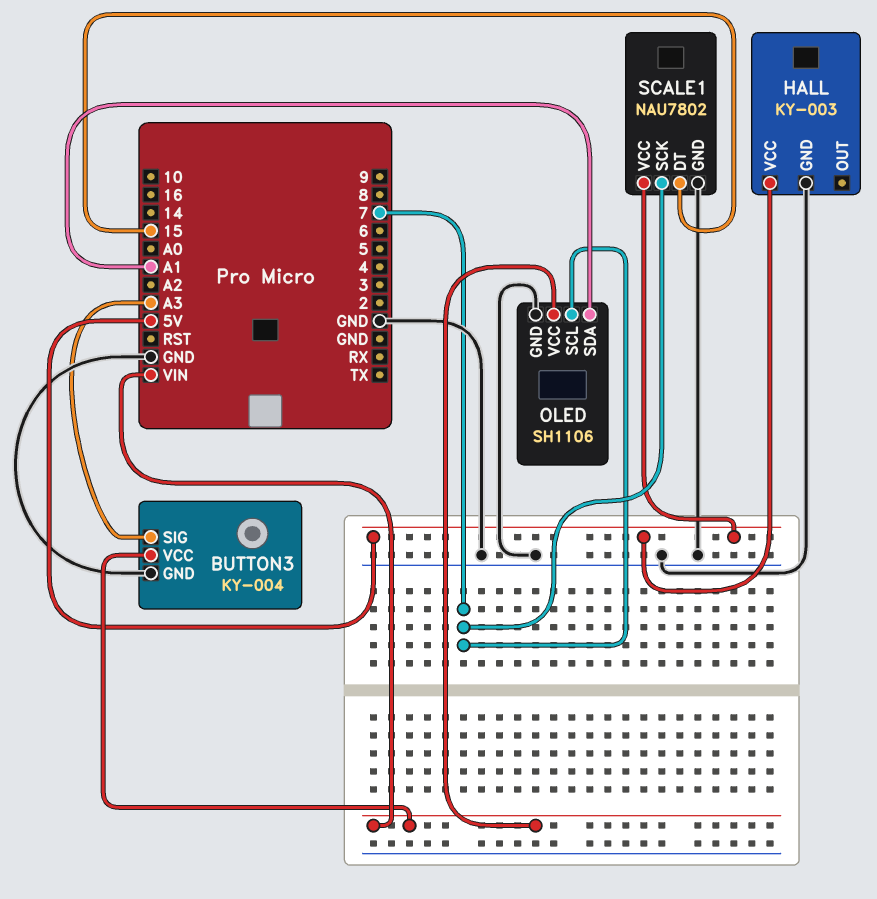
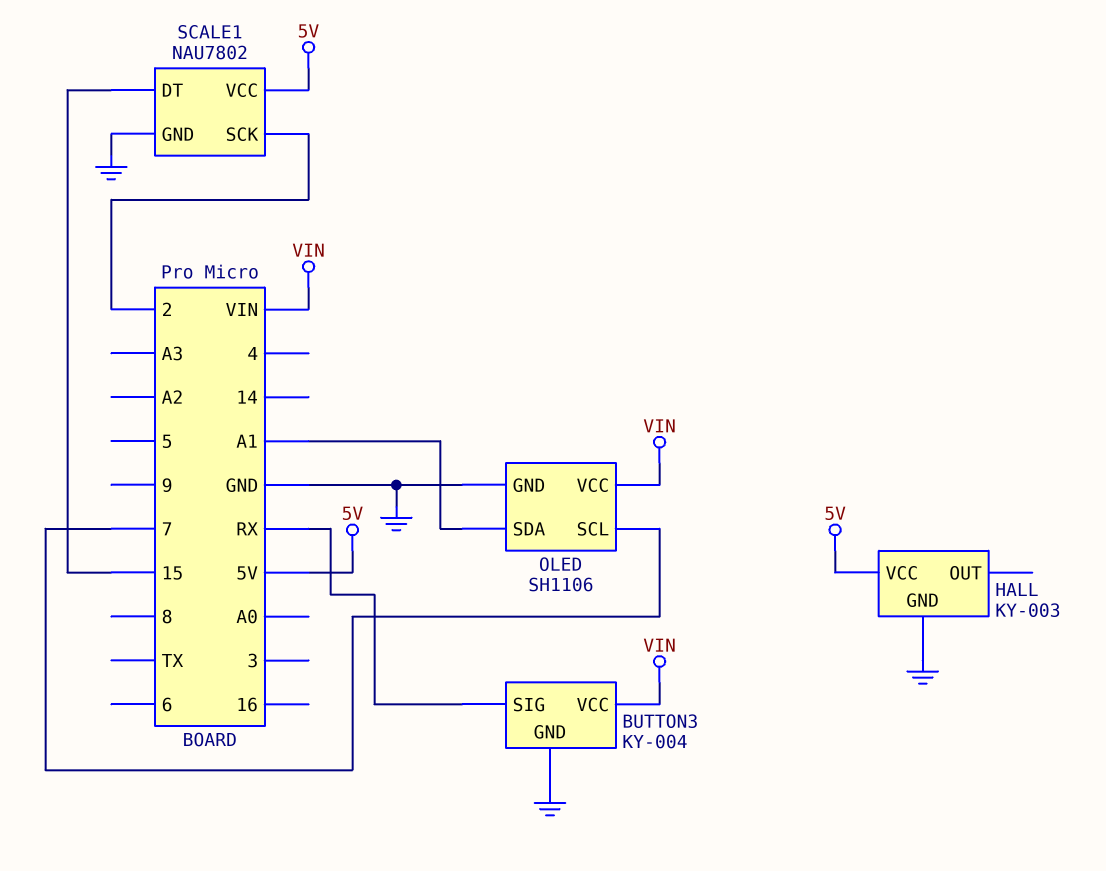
BUTTON3 pin SIG: A3 -> RX
SCALE1 pin SCK: 7 -> 2

